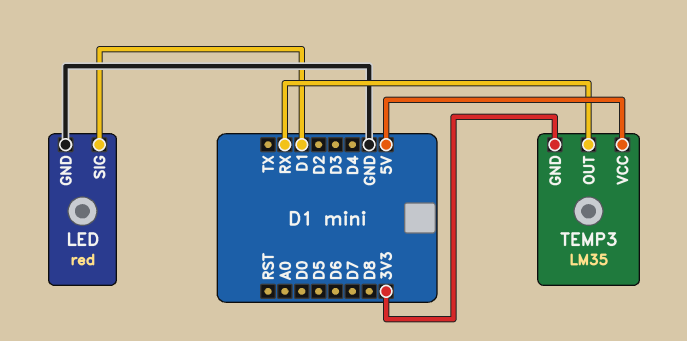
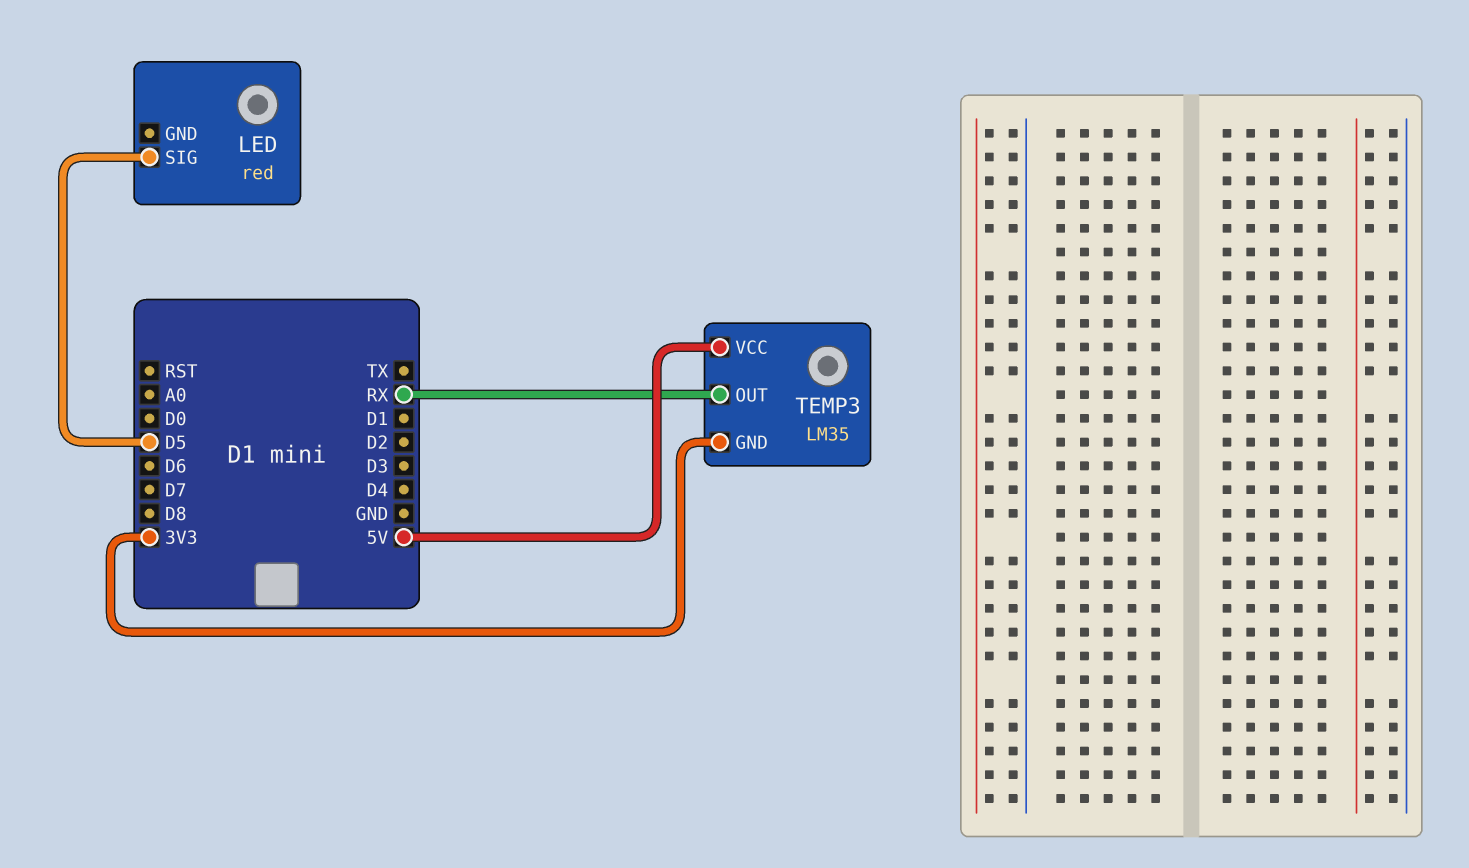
LED pin GND: GND -> none
LED pin SIG: D1 -> D5

